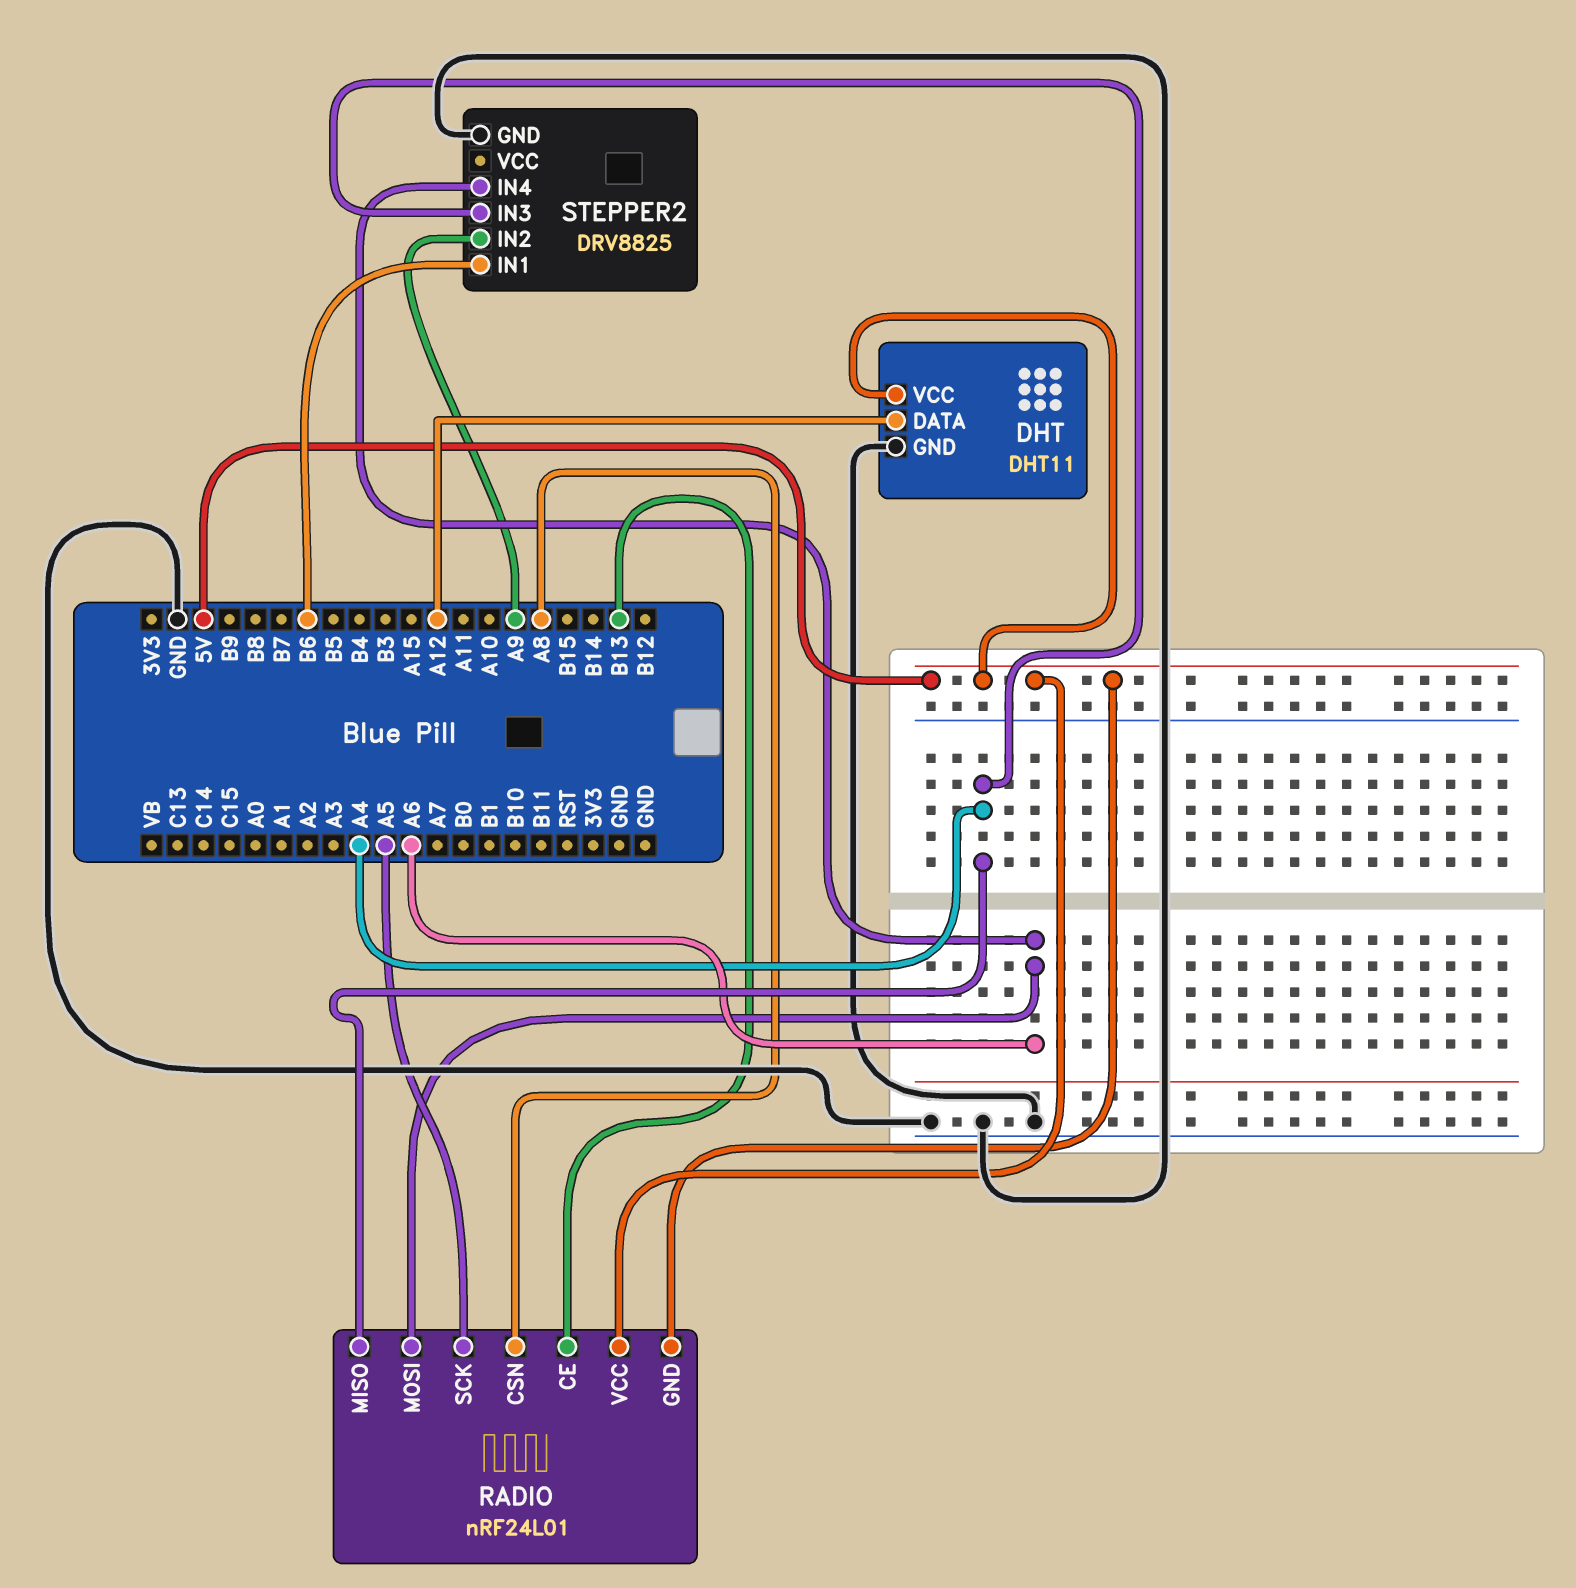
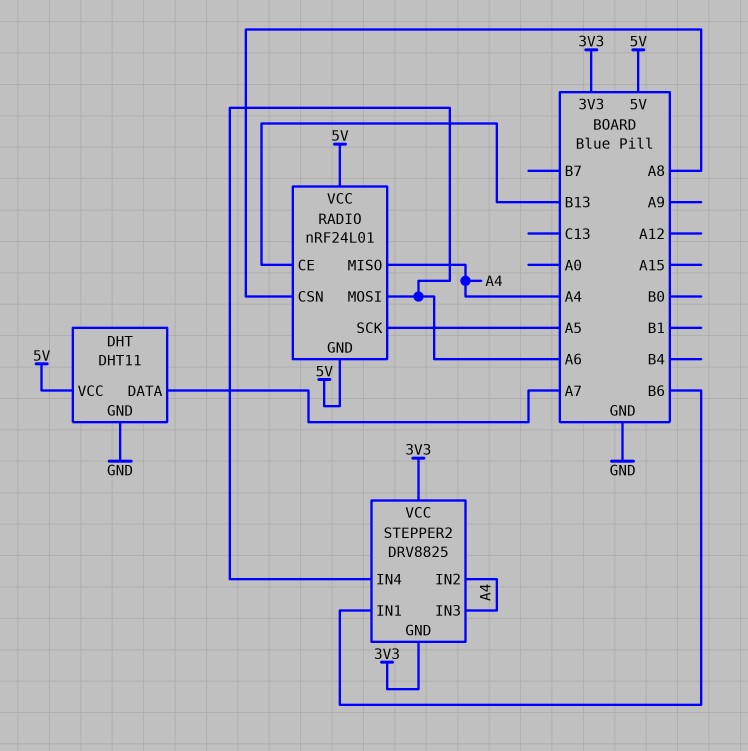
DHT pin DATA: A12 -> A7
STEPPER2 pin GND: GND -> 3V3
STEPPER2 pin IN2: A9 -> A4
STEPPER2 pin VCC: none -> 3V3

